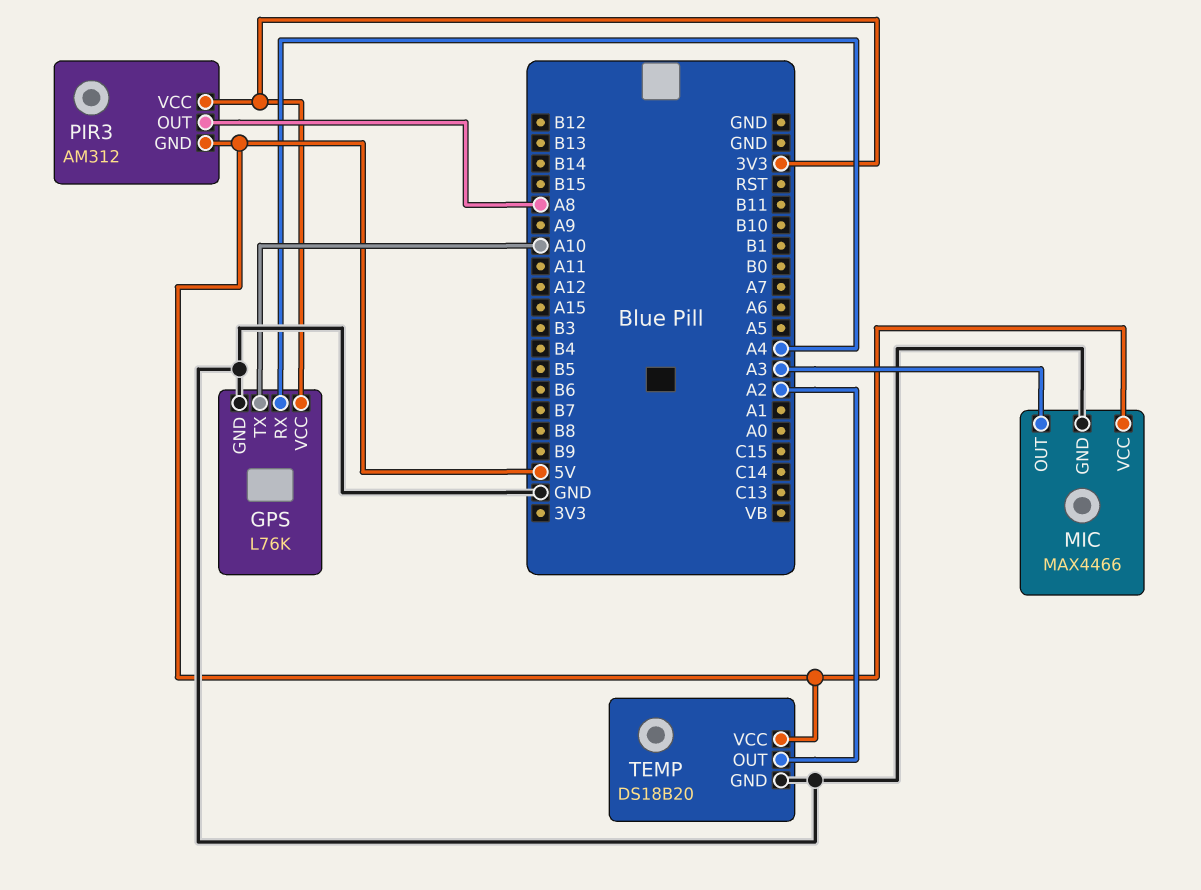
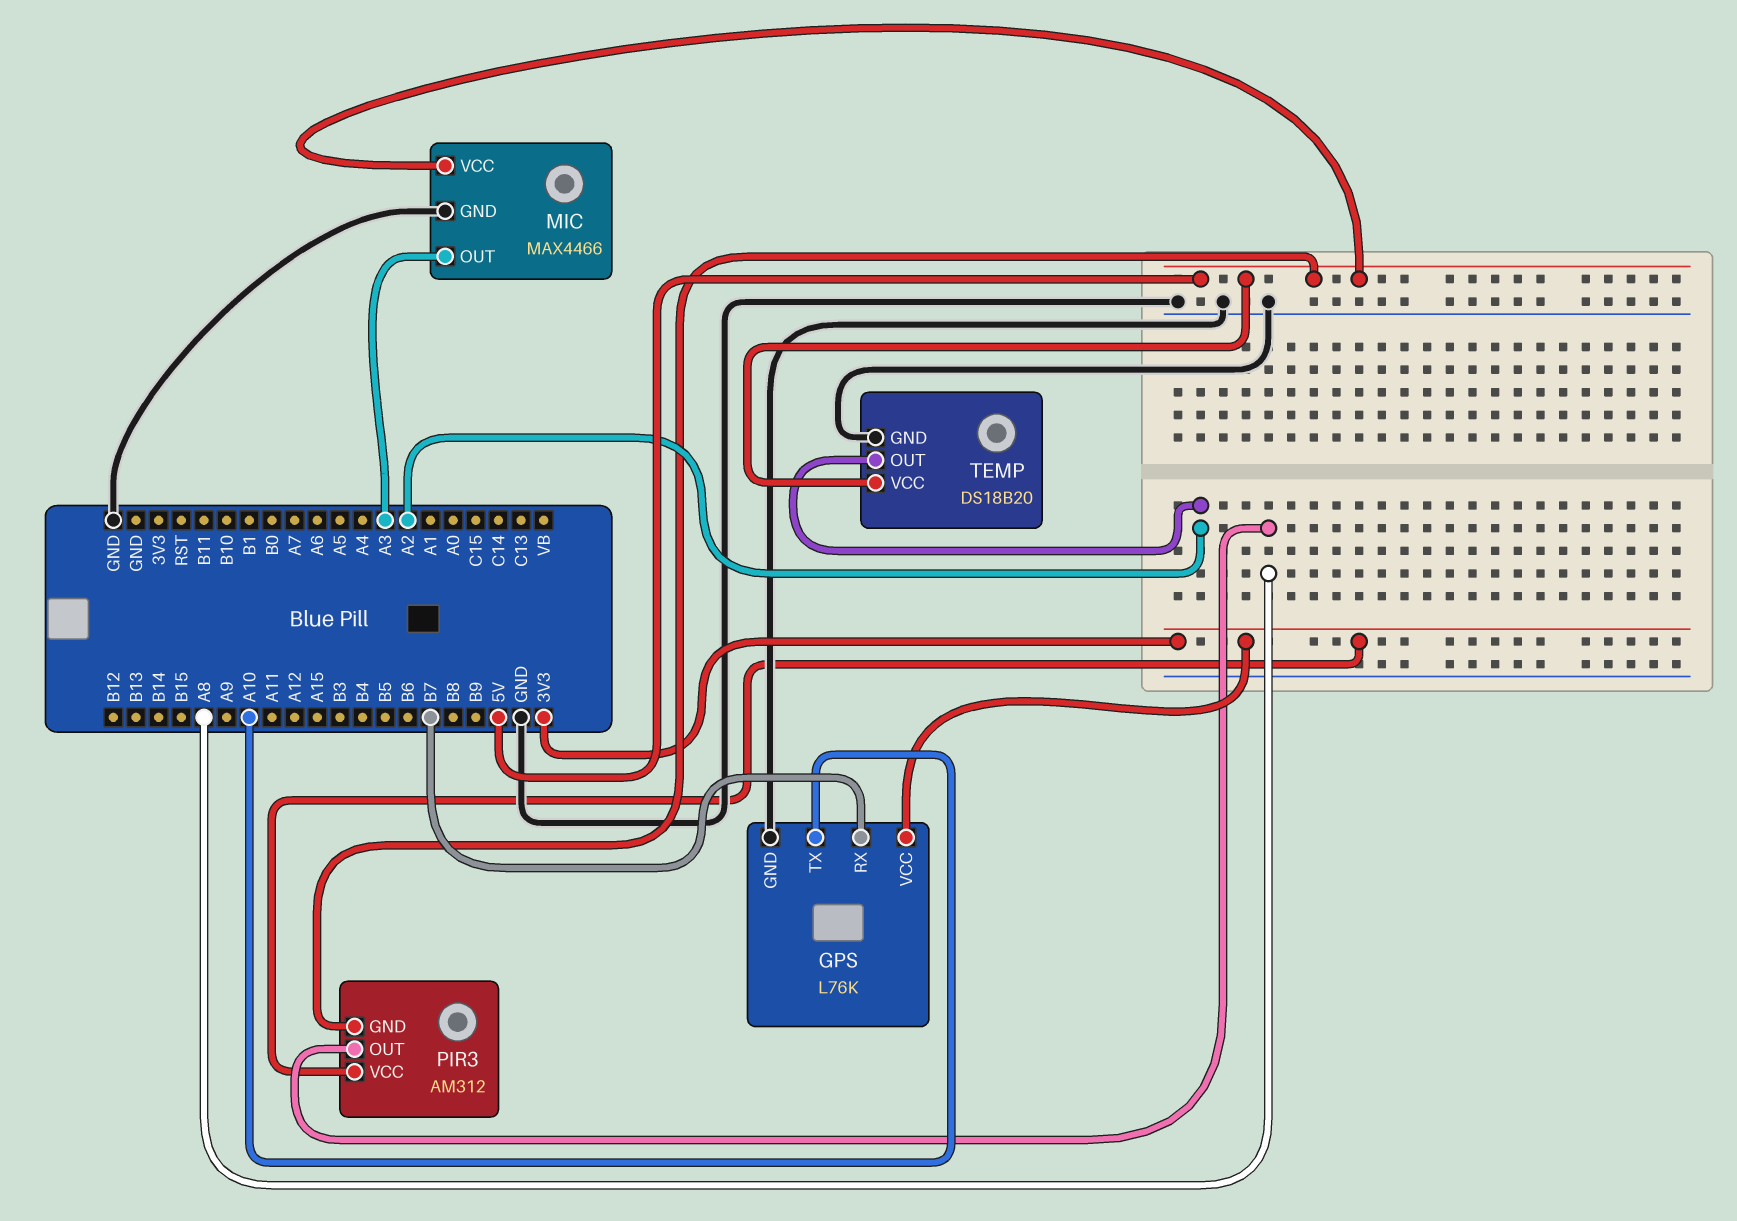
GPS pin RX: A4 -> B7

